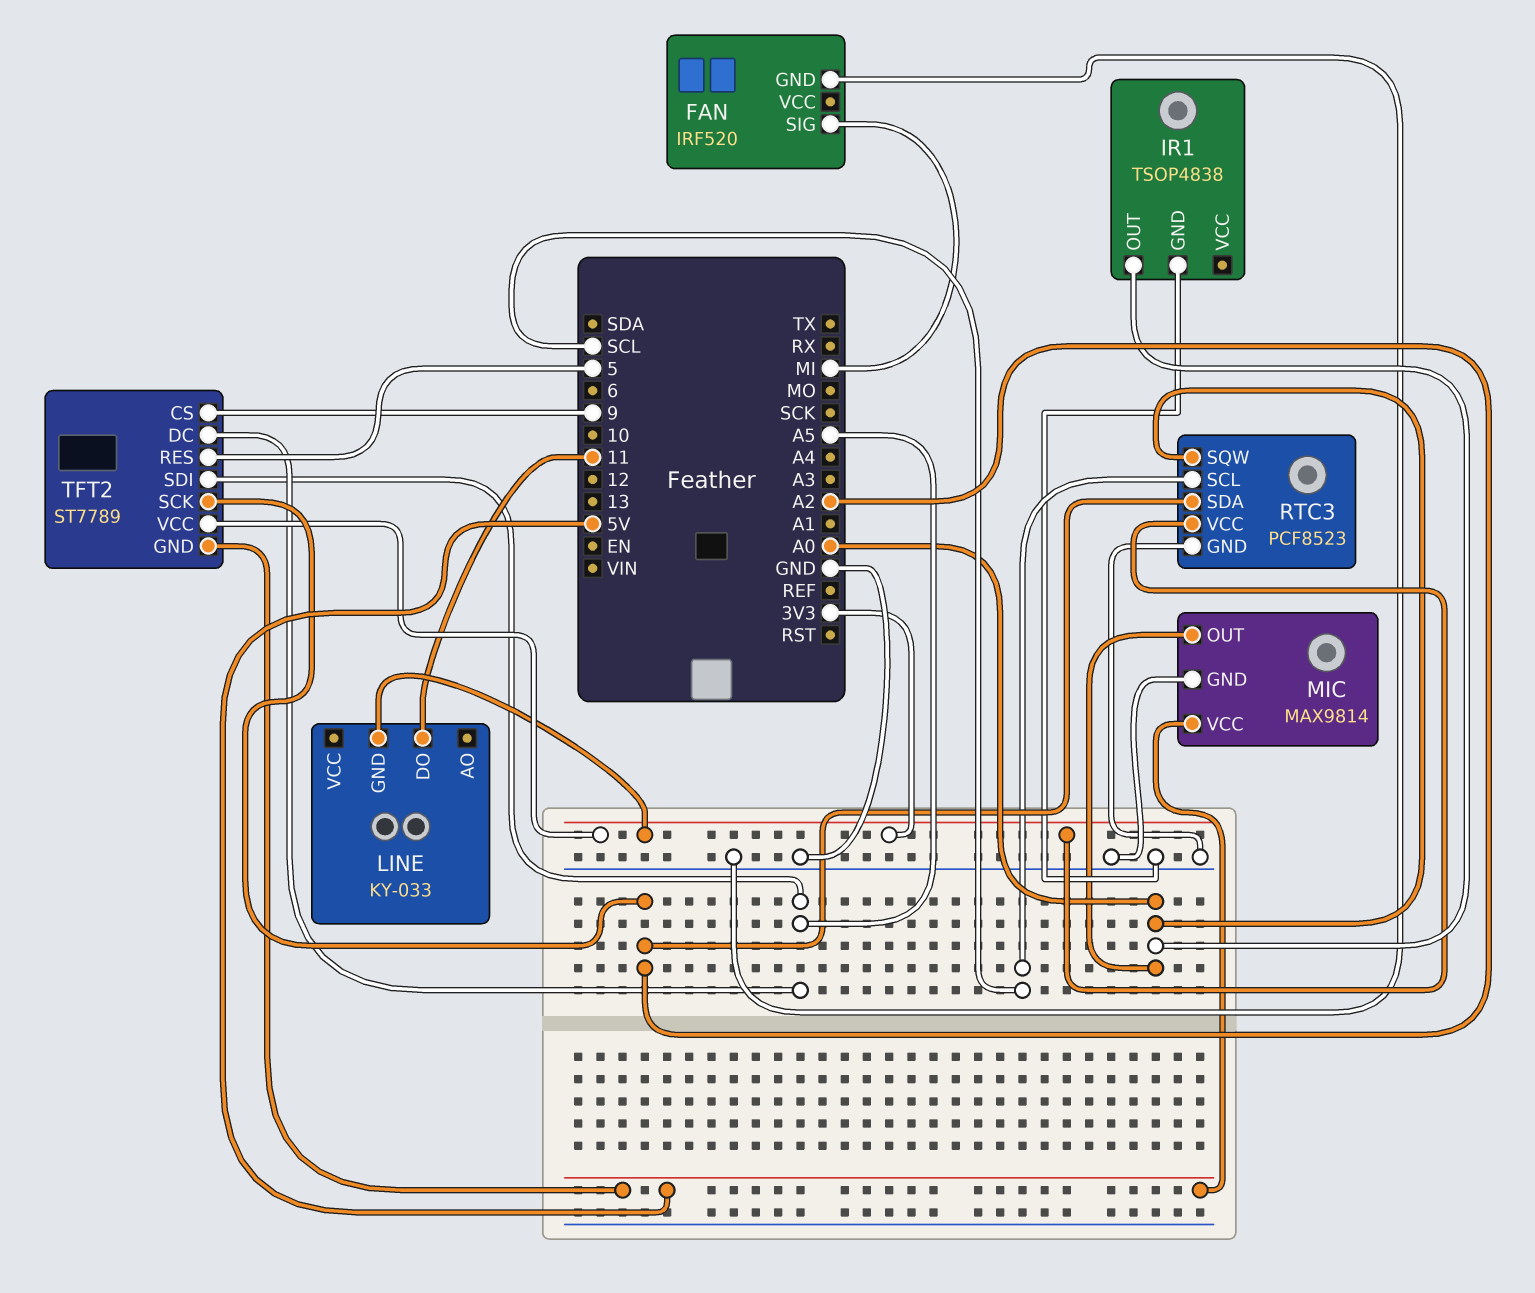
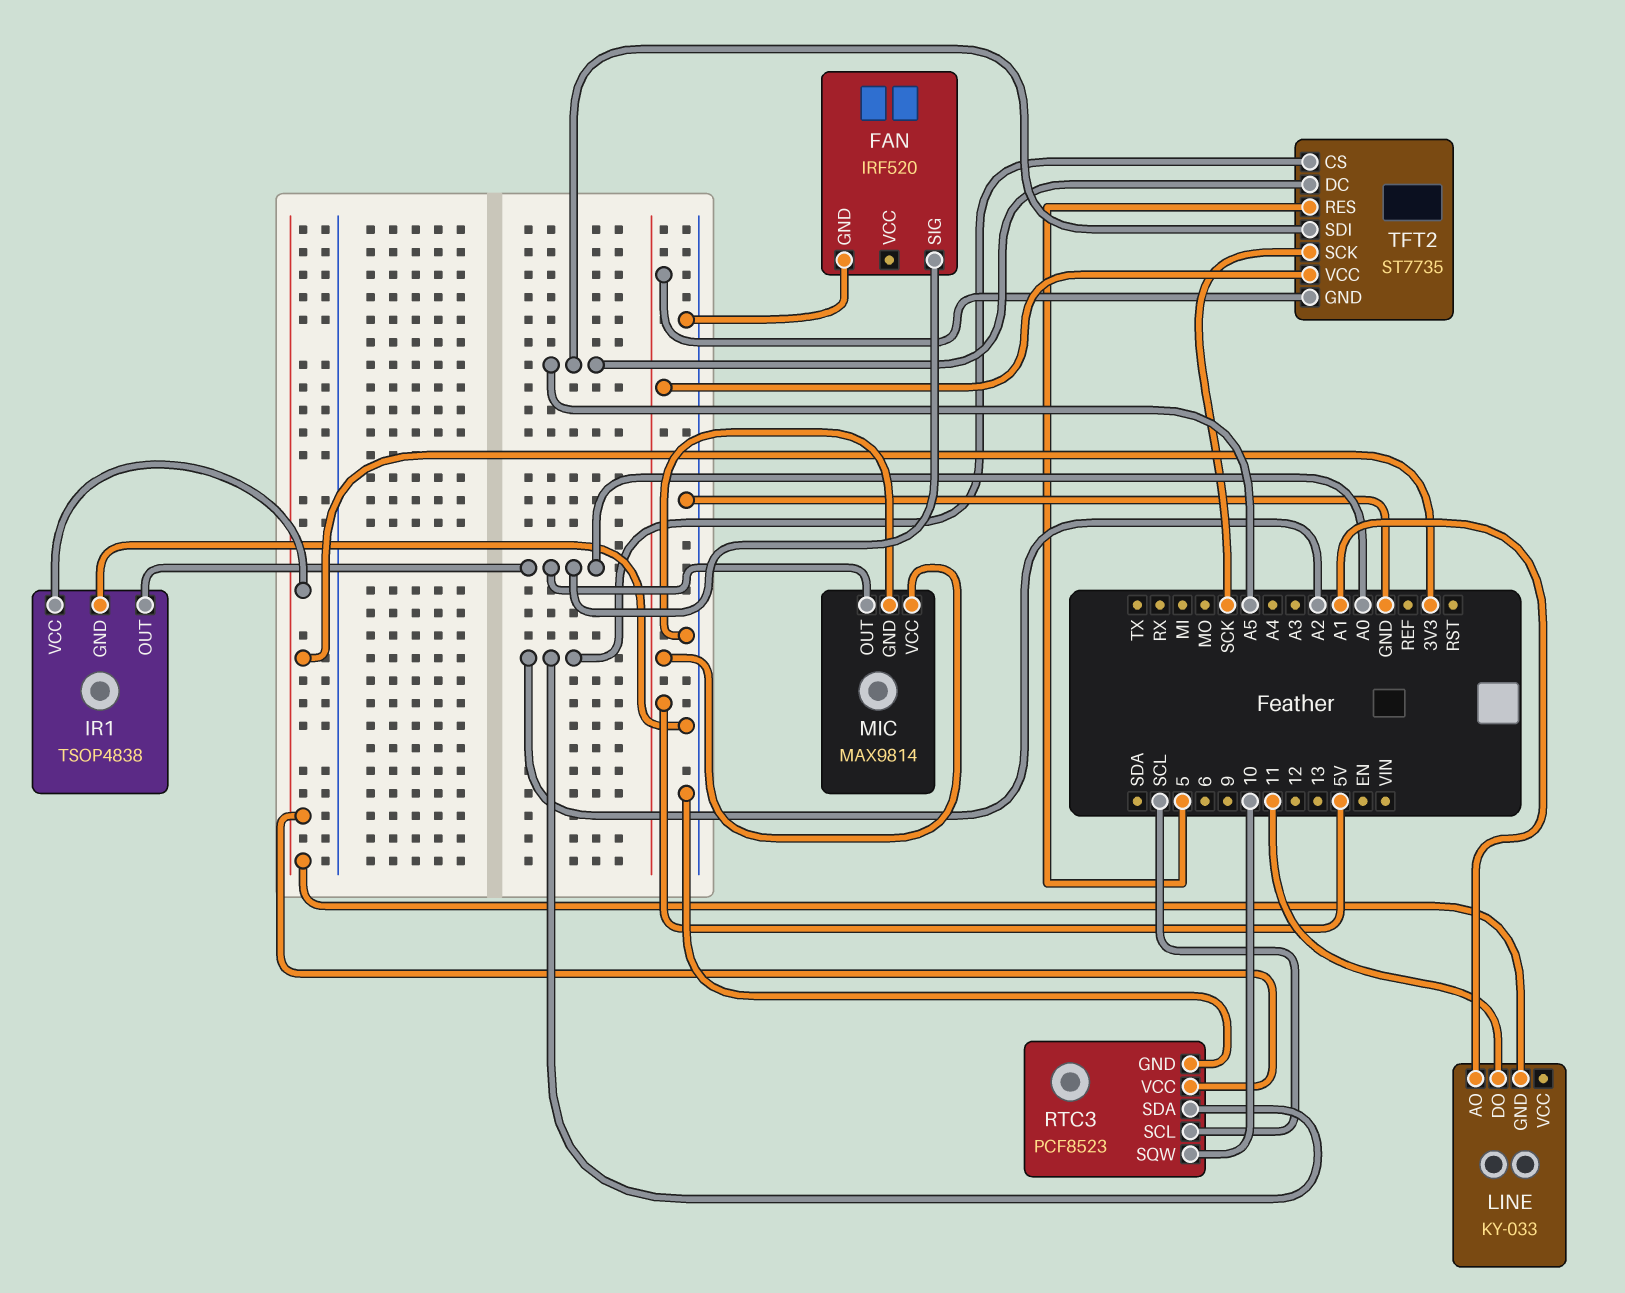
FAN pin SIG: MI -> A0
IR1 pin VCC: none -> 3V3
LINE pin AO: none -> A1
RTC3 pin SQW: A0 -> 10
TFT2: ST7789 -> ST7735
TFT2 pin CS: 9 -> A2
TFT2 pin SCK: A2 -> SCK
TFT2 pin VCC: 3V3 -> 5V

